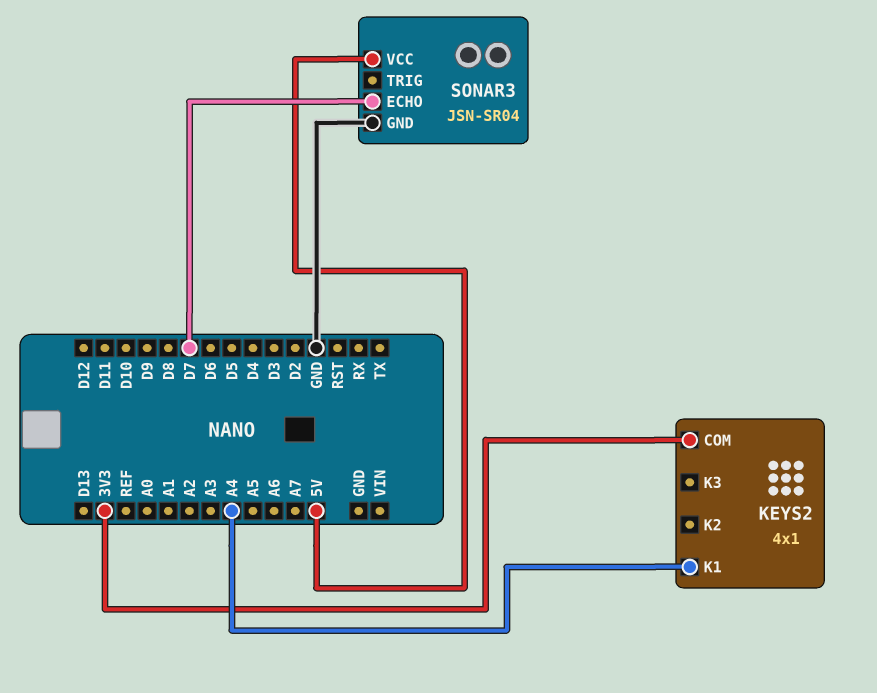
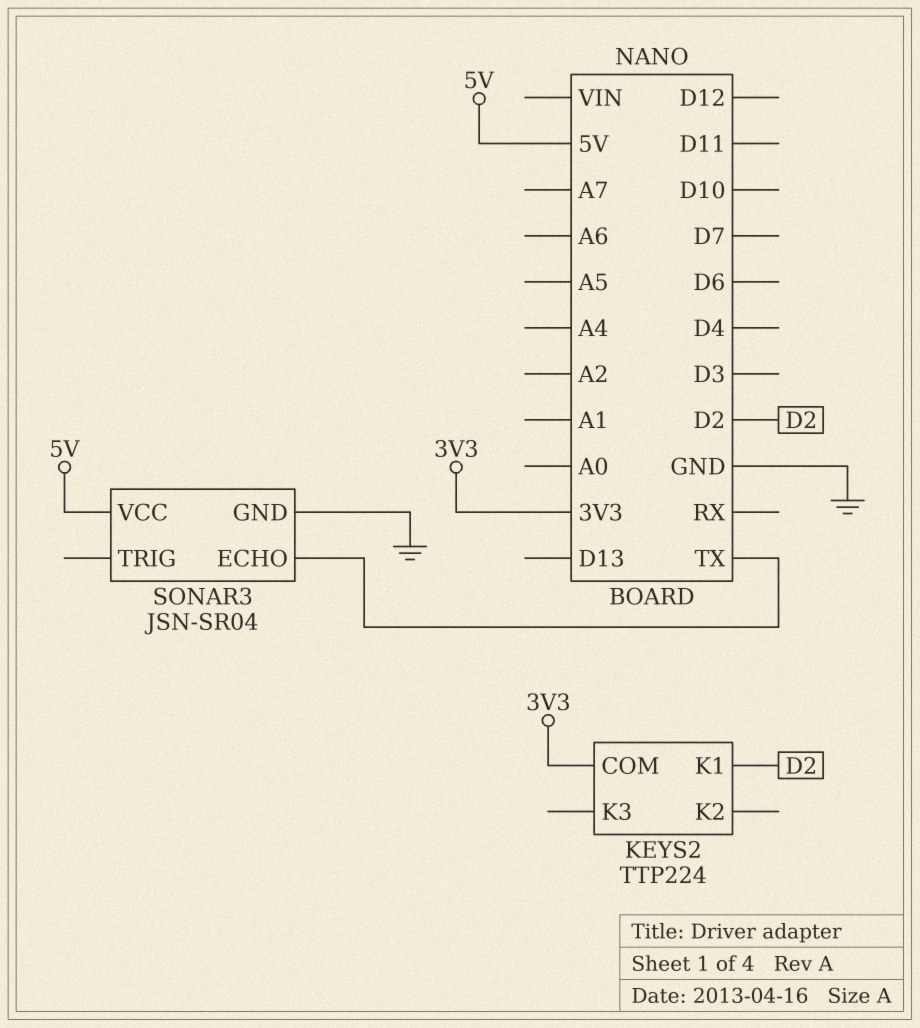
KEYS2: 4x1 -> TTP224
KEYS2 pin K1: A4 -> D2
SONAR3 pin ECHO: D7 -> TX

